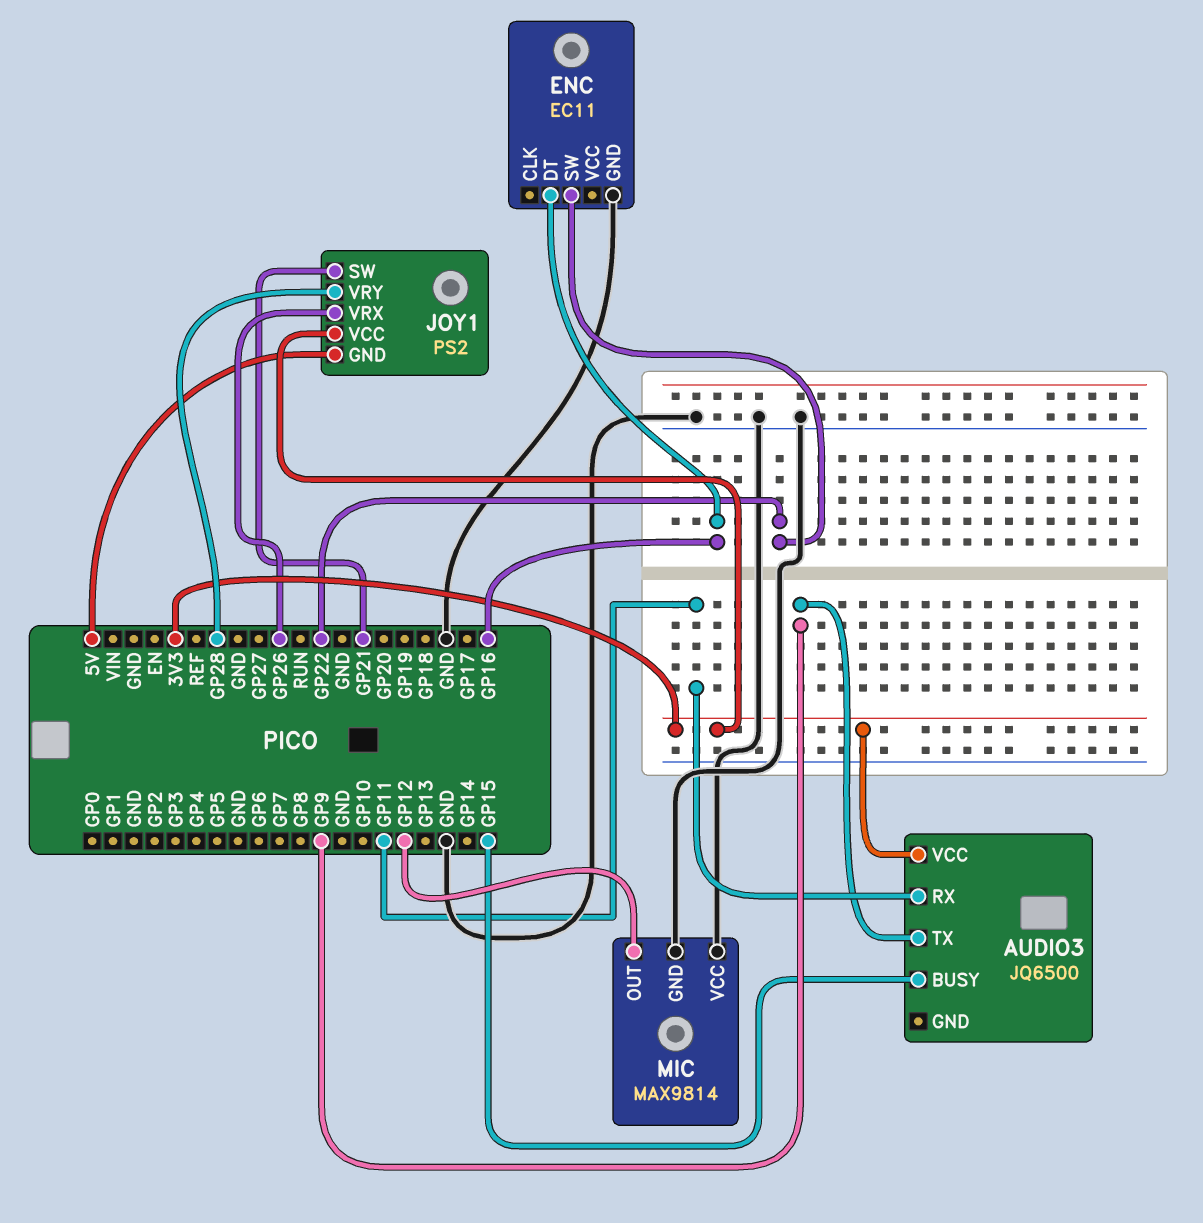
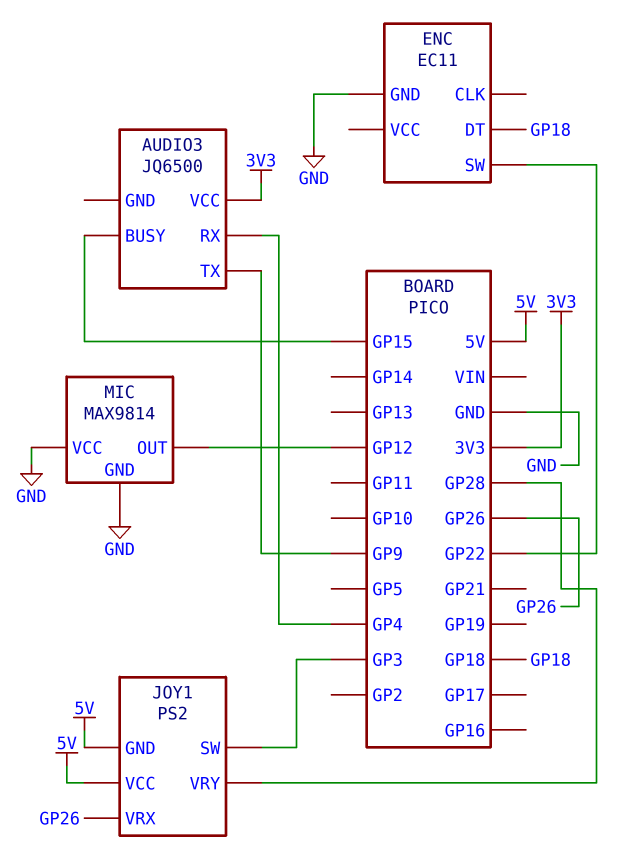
AUDIO3 pin RX: GP11 -> GP4
ENC pin DT: GP16 -> GP18
JOY1 pin SW: GP21 -> GP3
JOY1 pin VCC: 3V3 -> 5V

